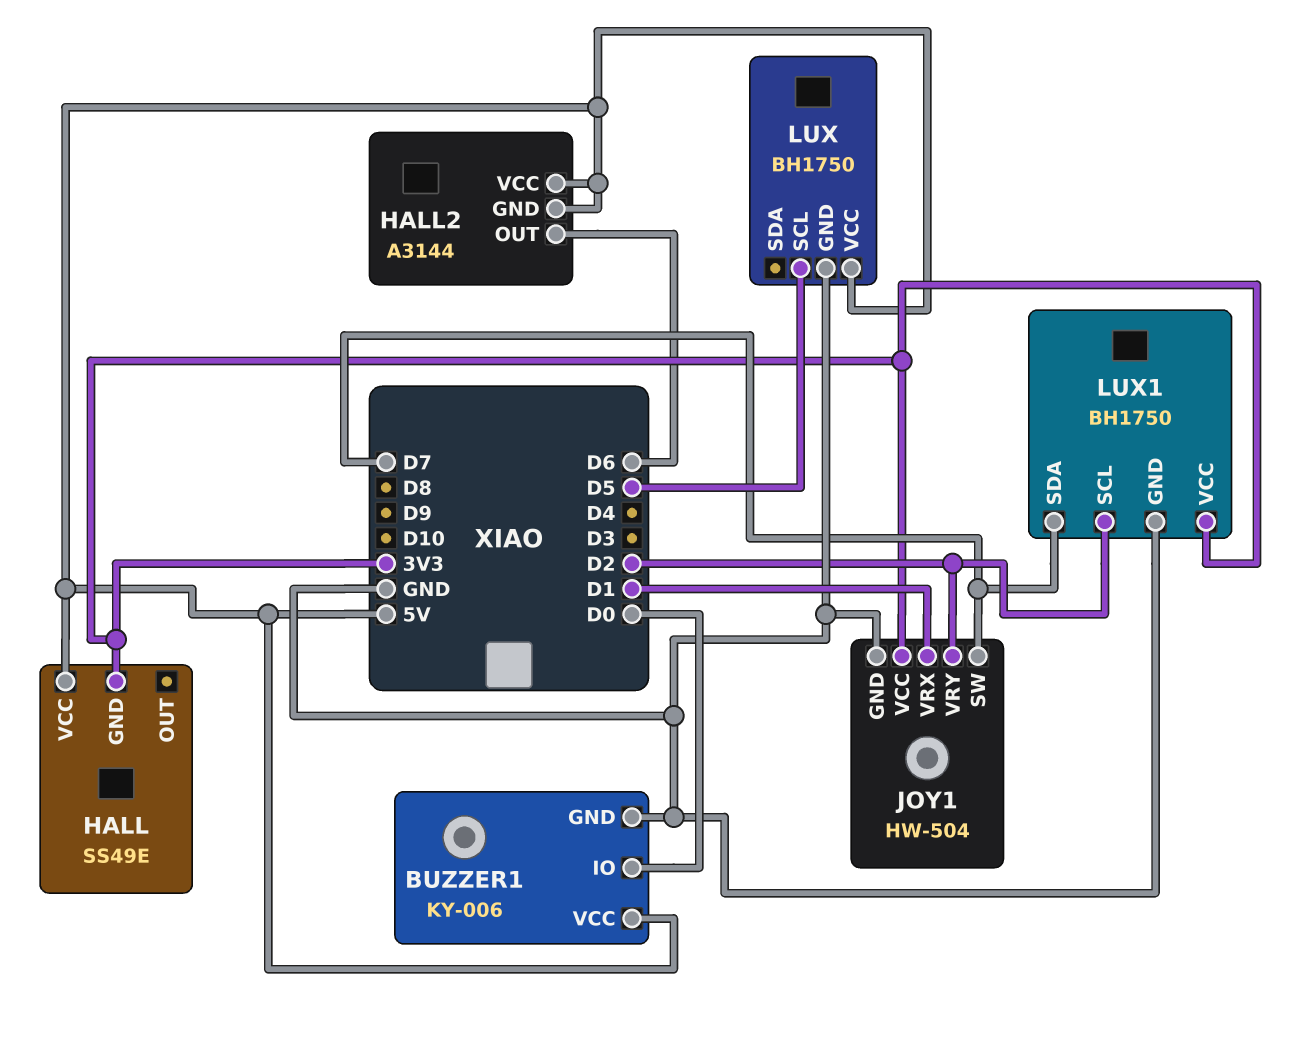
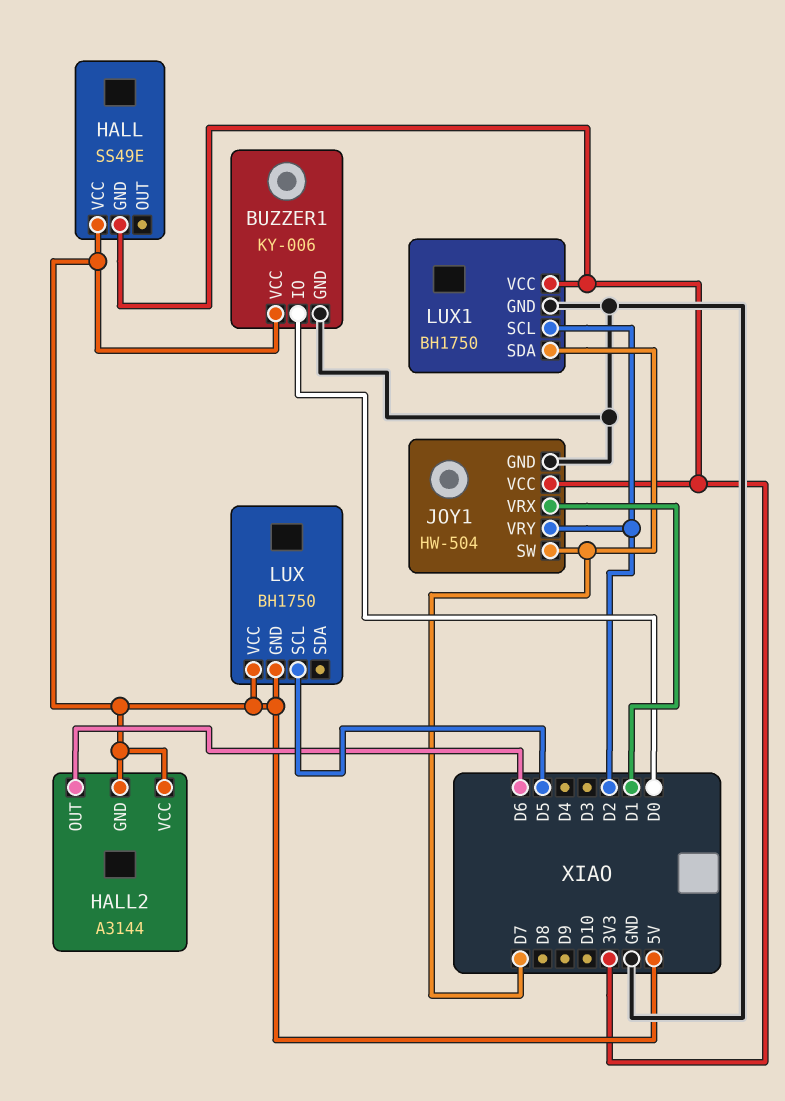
LUX pin GND: GND -> 5V

